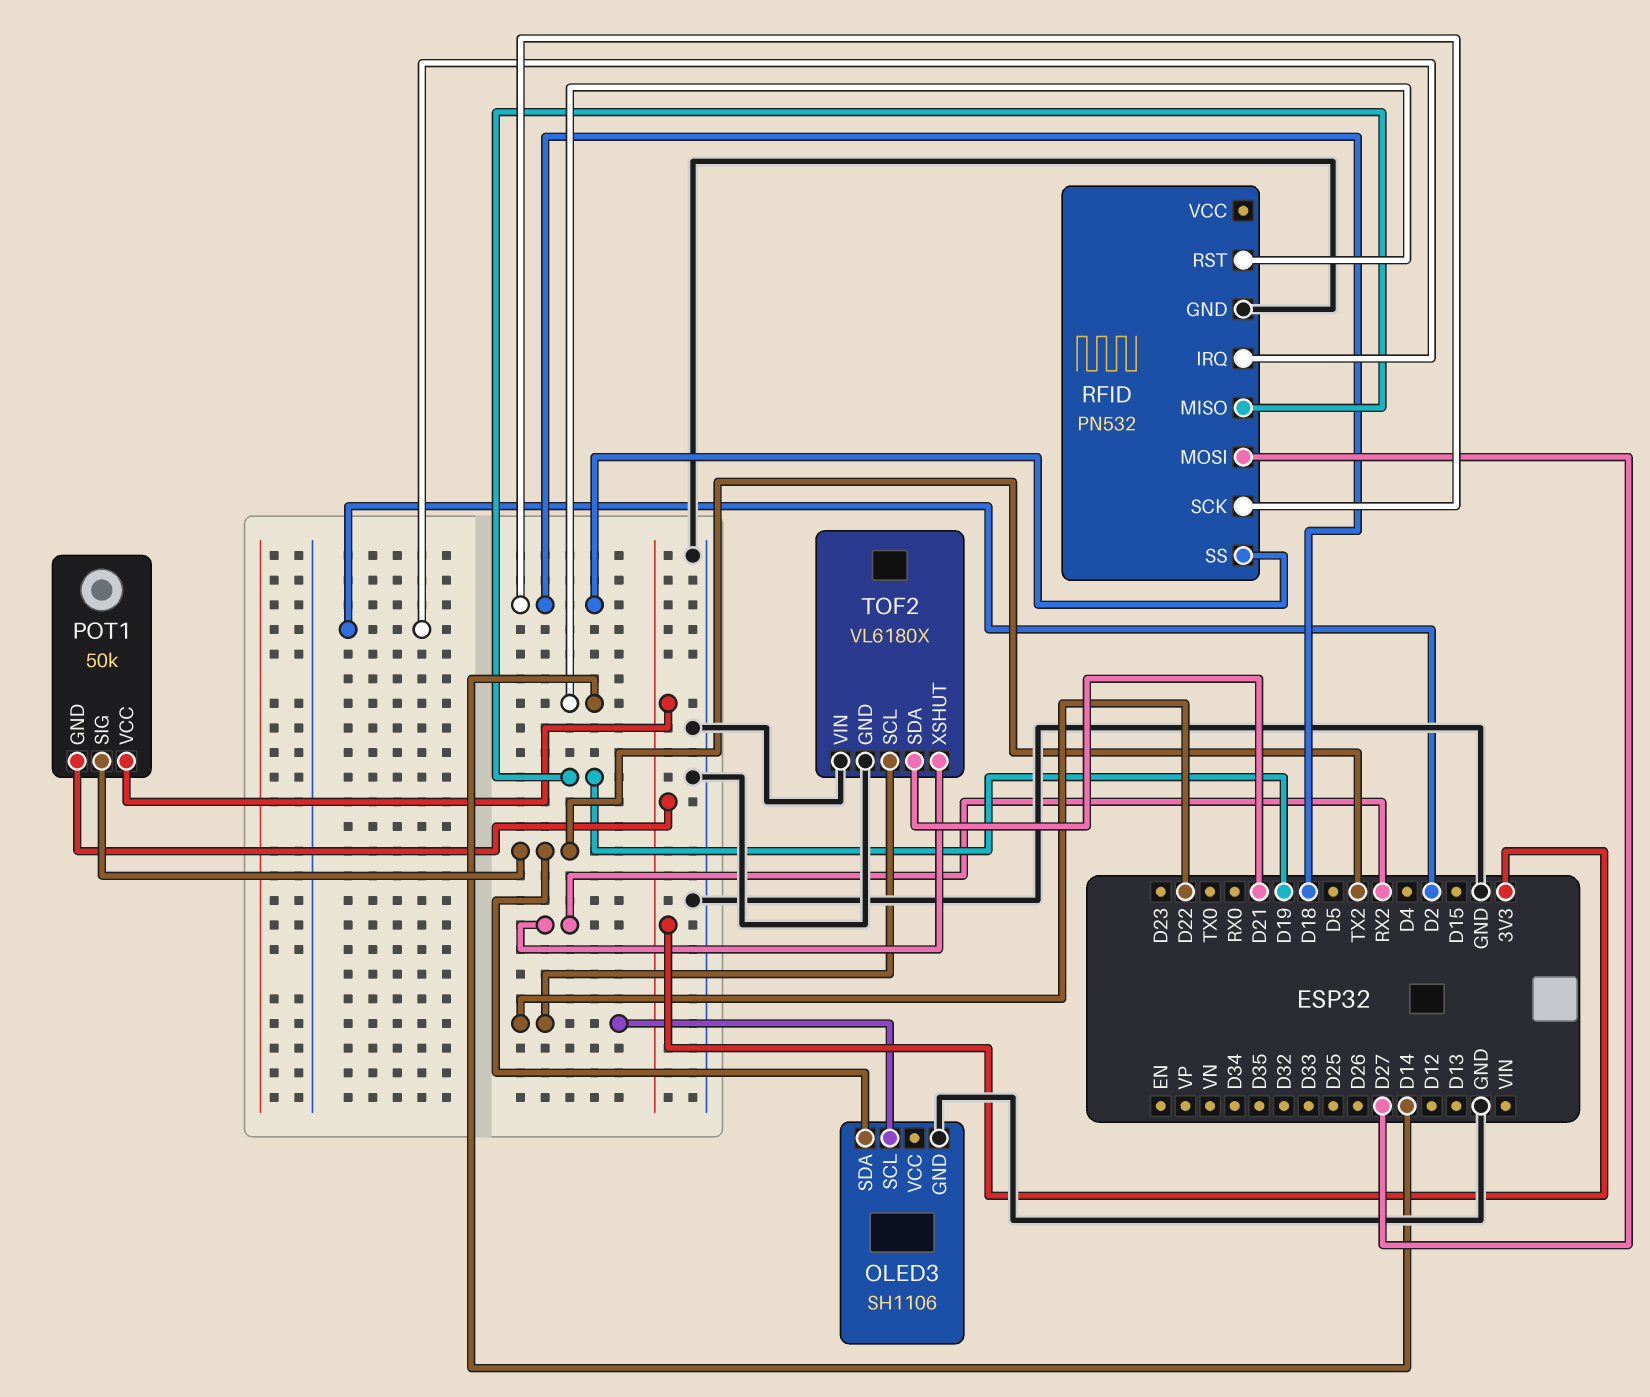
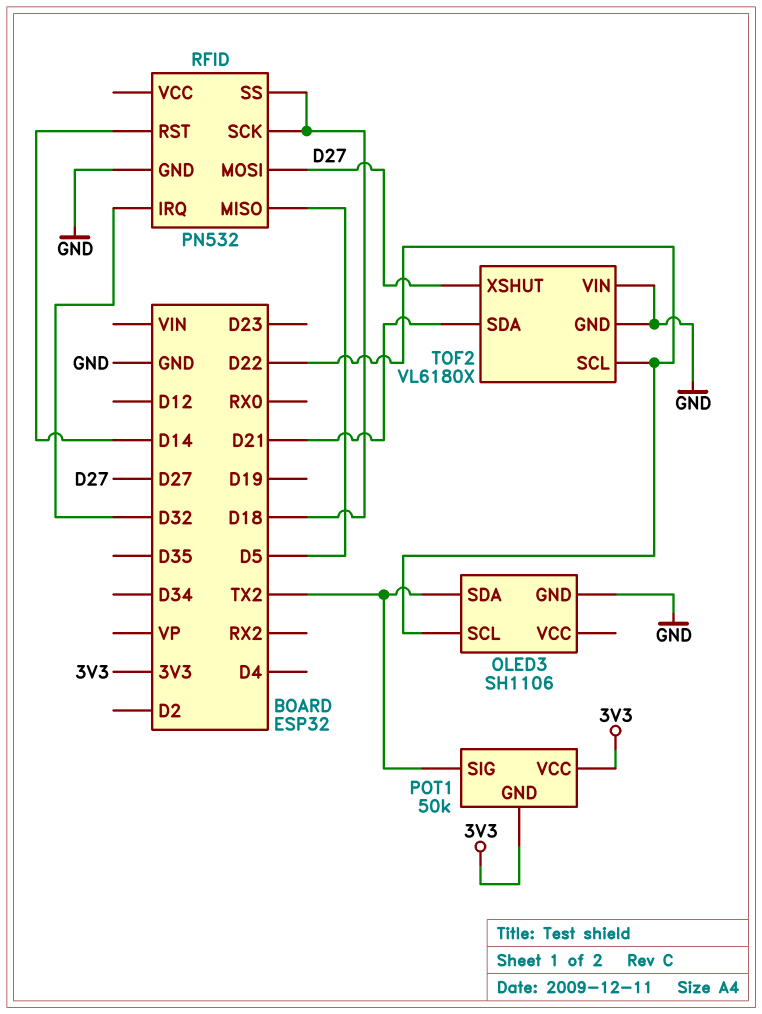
RFID pin IRQ: D2 -> D32
RFID pin MISO: D19 -> D5
TOF2 pin XSHUT: RX2 -> D27

